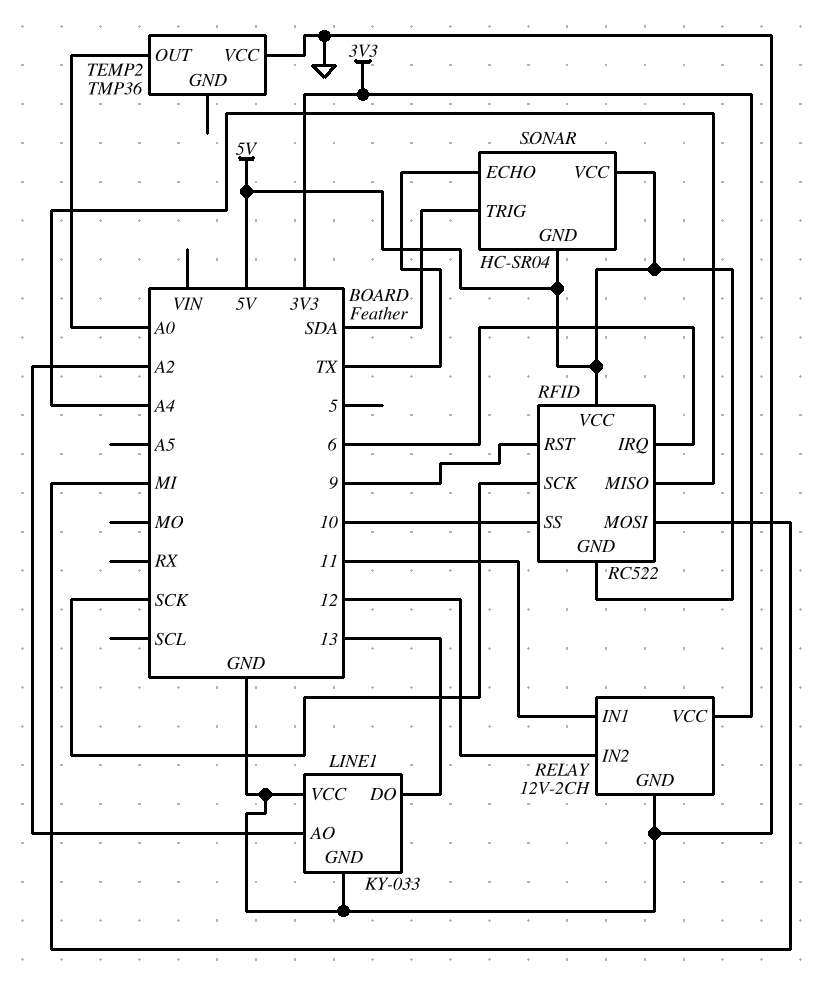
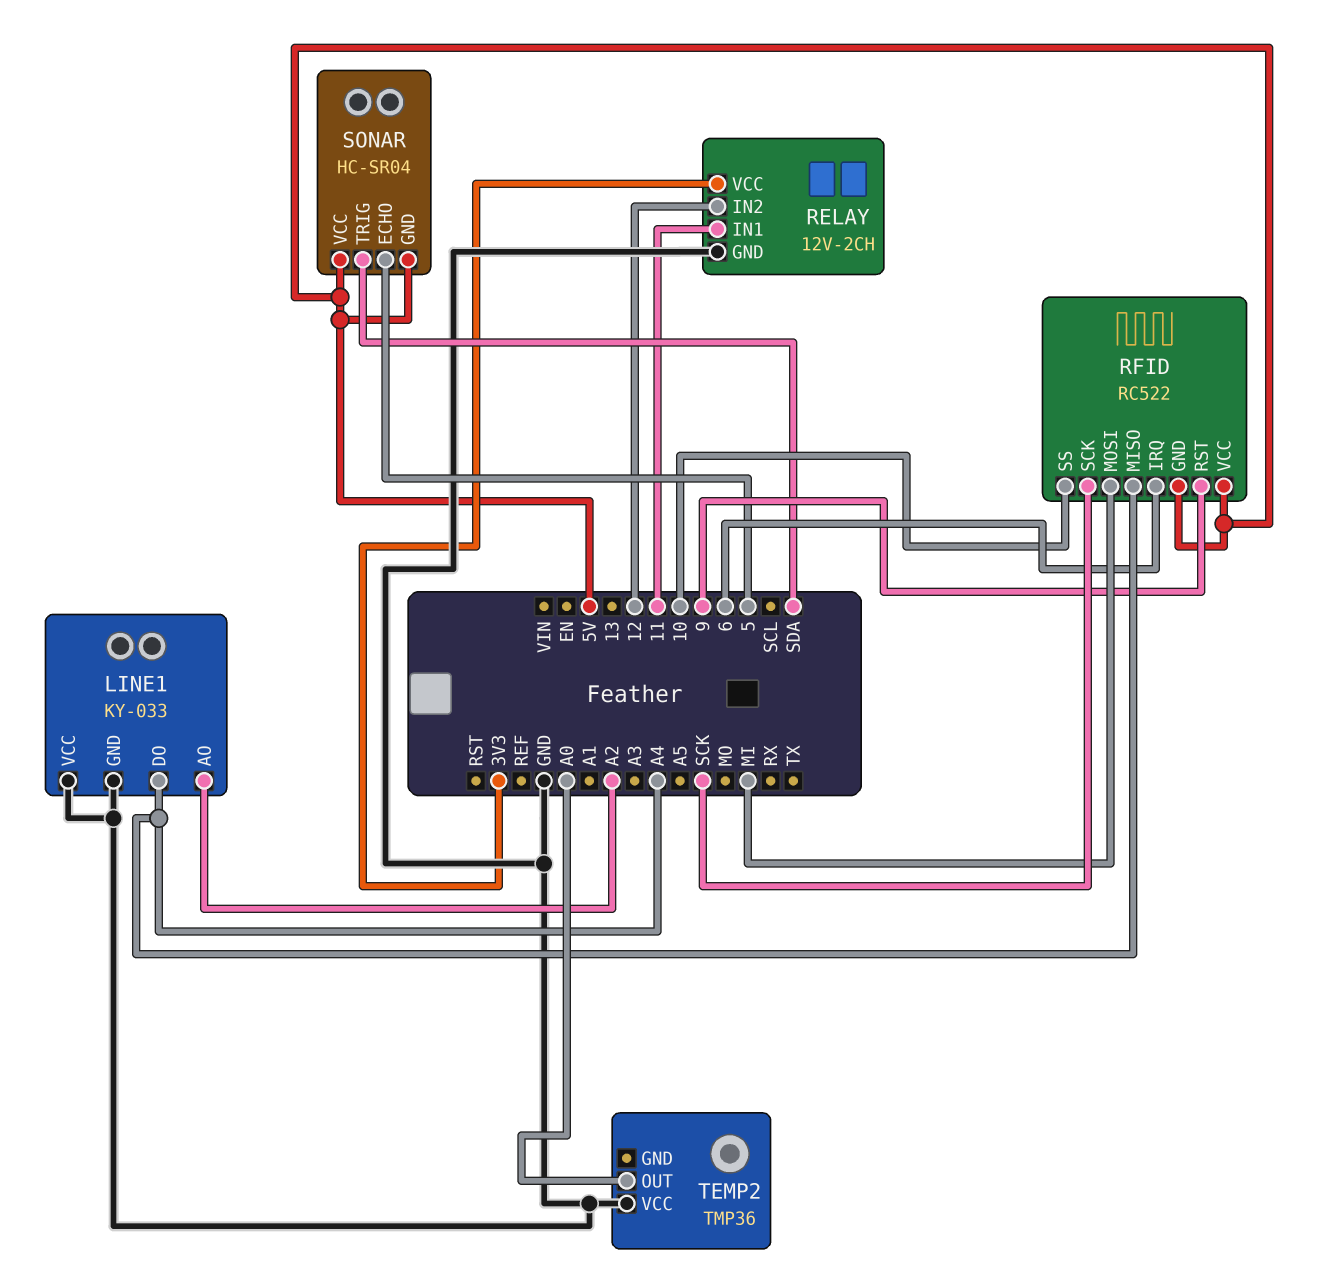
LINE1 pin DO: 13 -> A4
SONAR pin ECHO: TX -> 5

